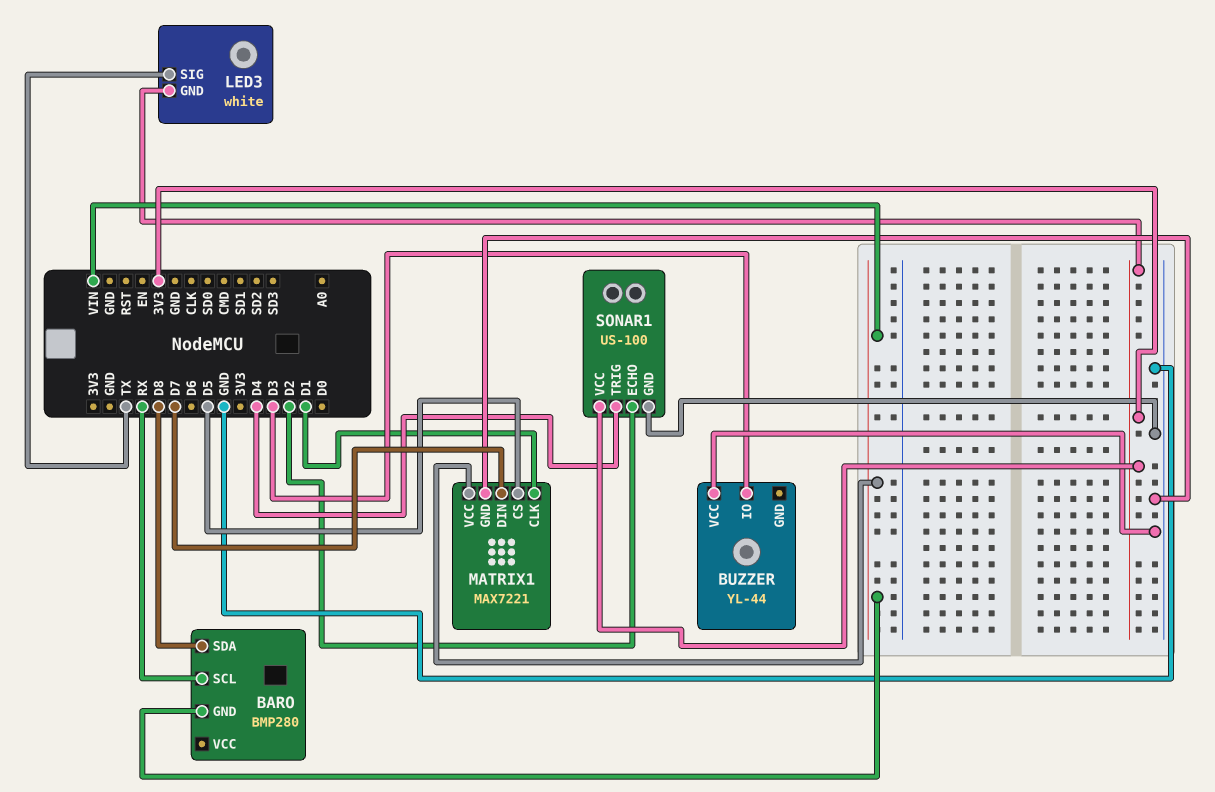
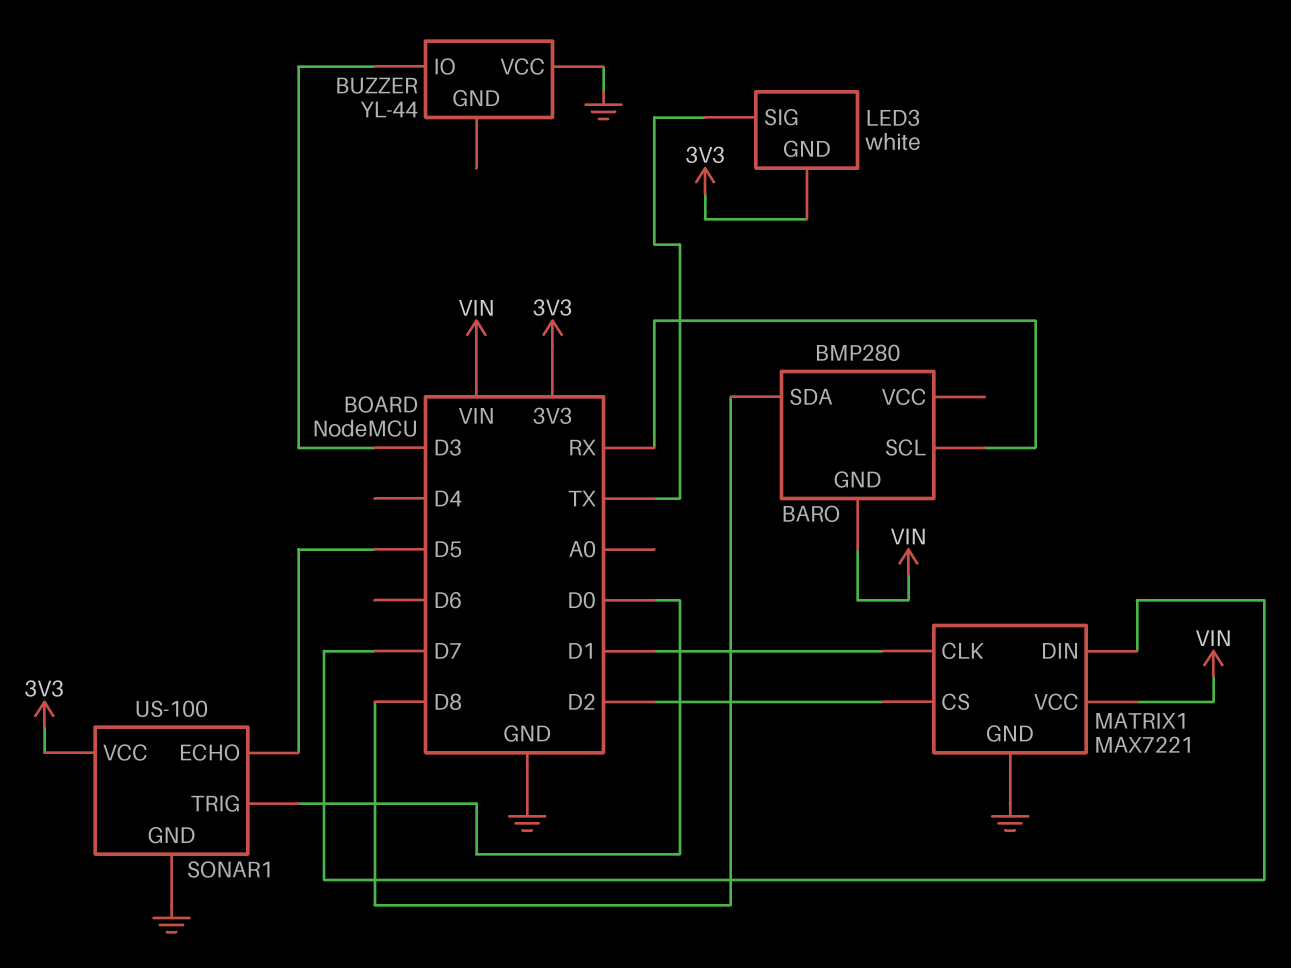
MATRIX1 pin CS: D5 -> D2
SONAR1 pin ECHO: D2 -> D5
SONAR1 pin TRIG: D4 -> D0

